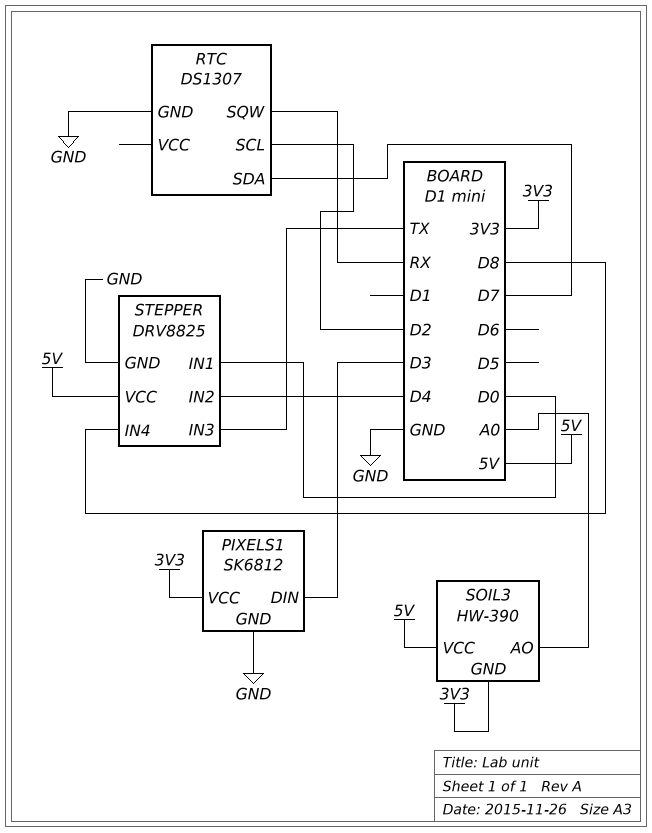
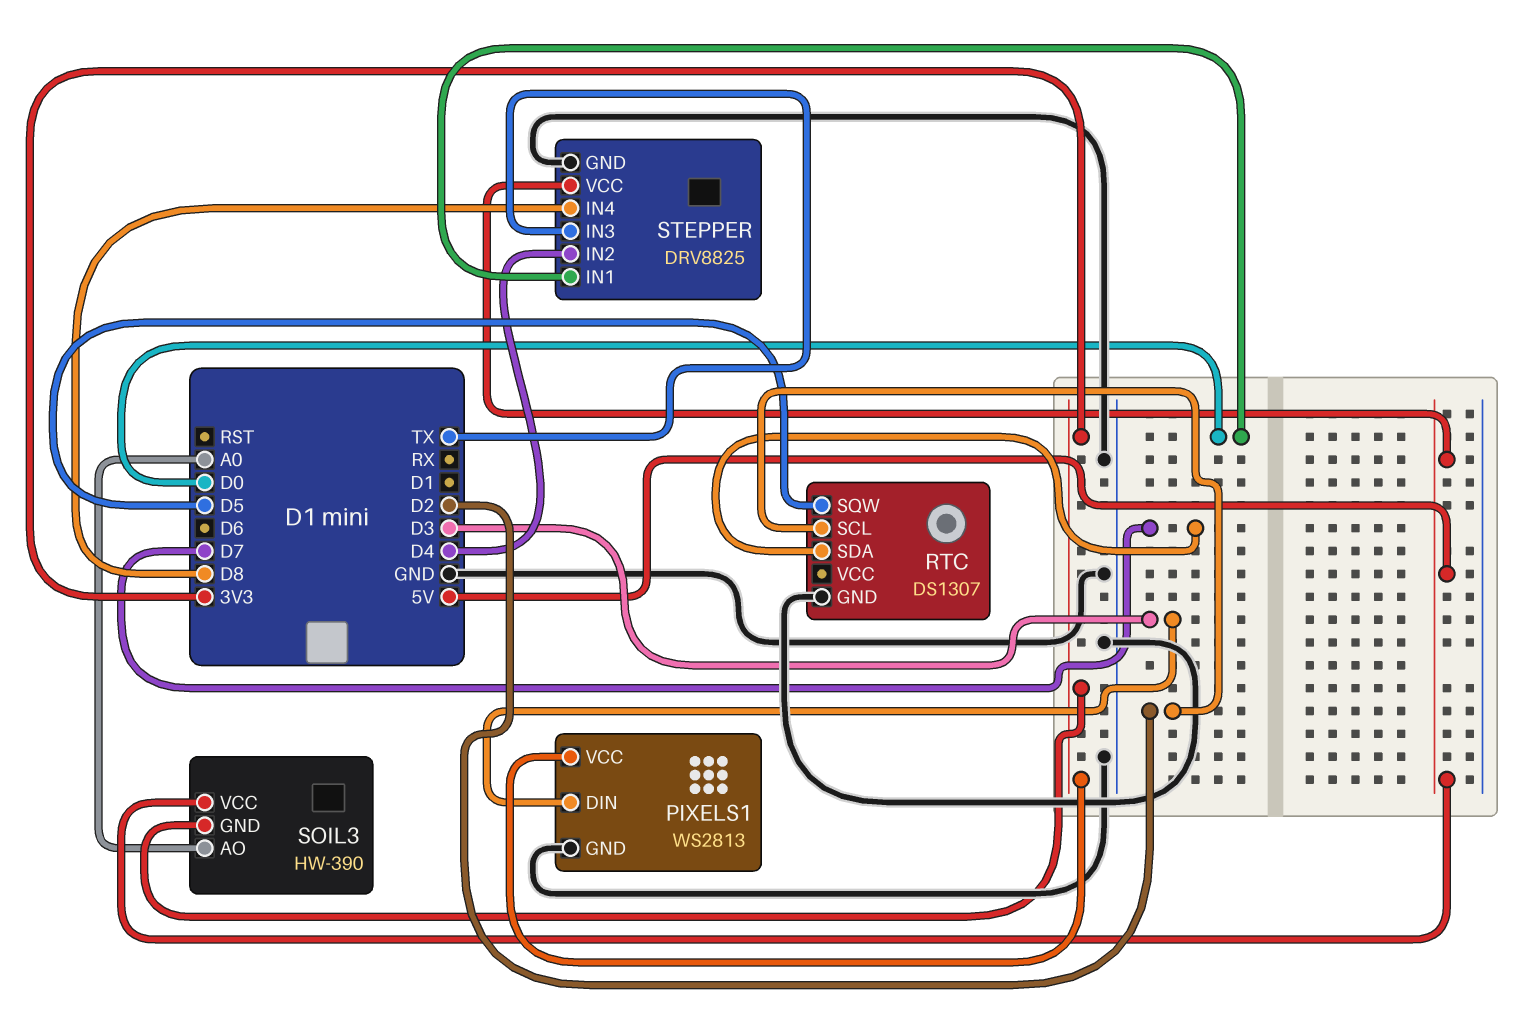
PIXELS1: SK6812 -> WS2813
RTC pin SQW: RX -> D5

